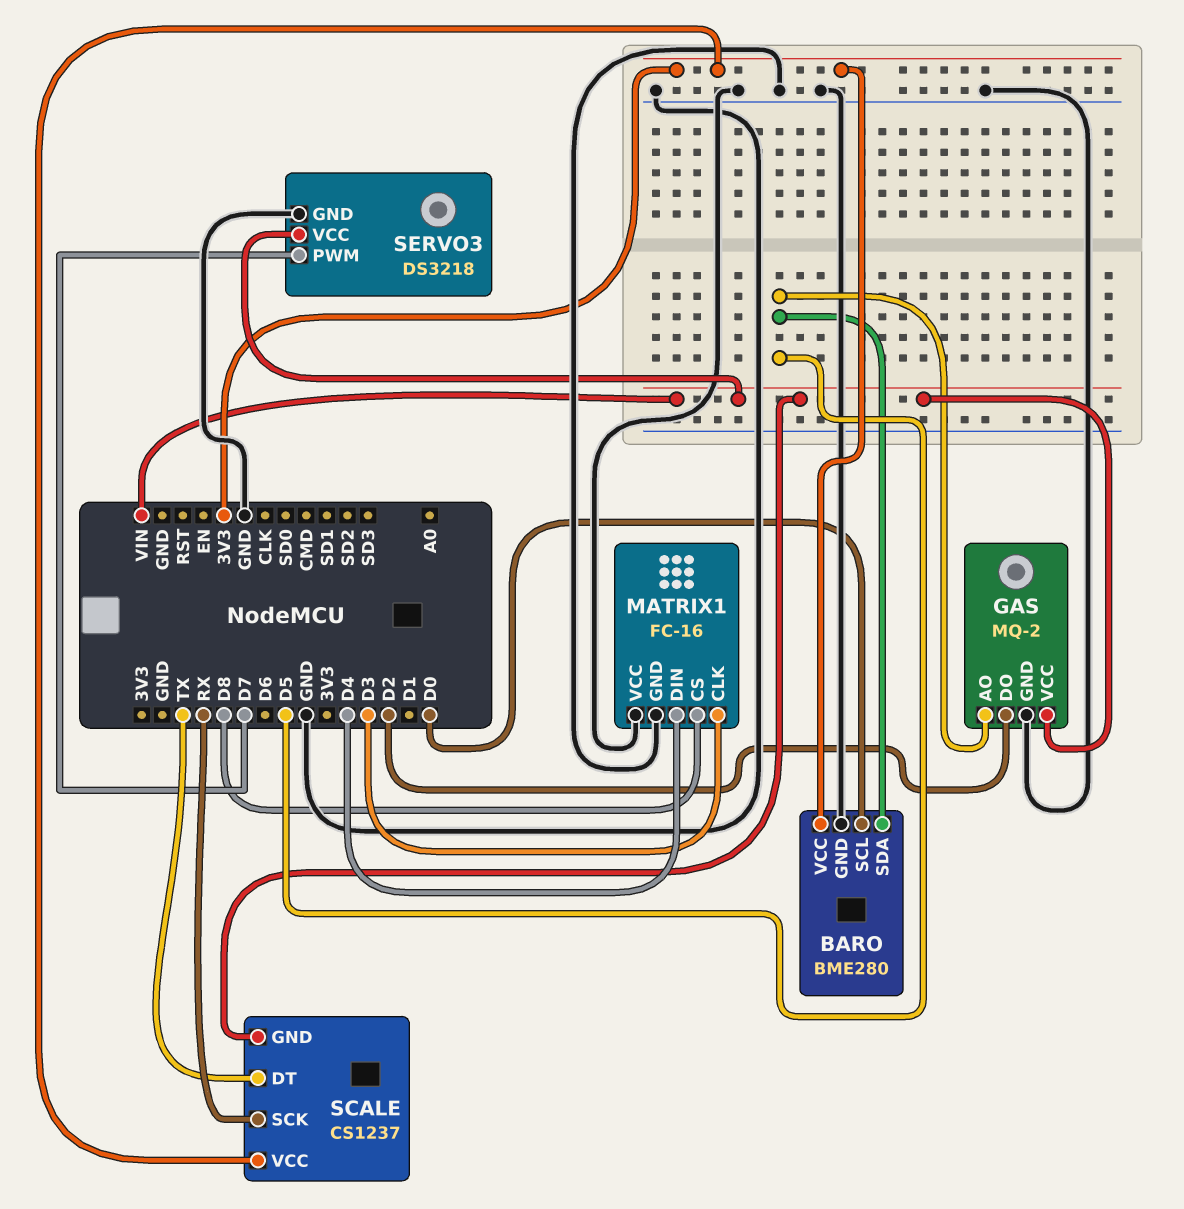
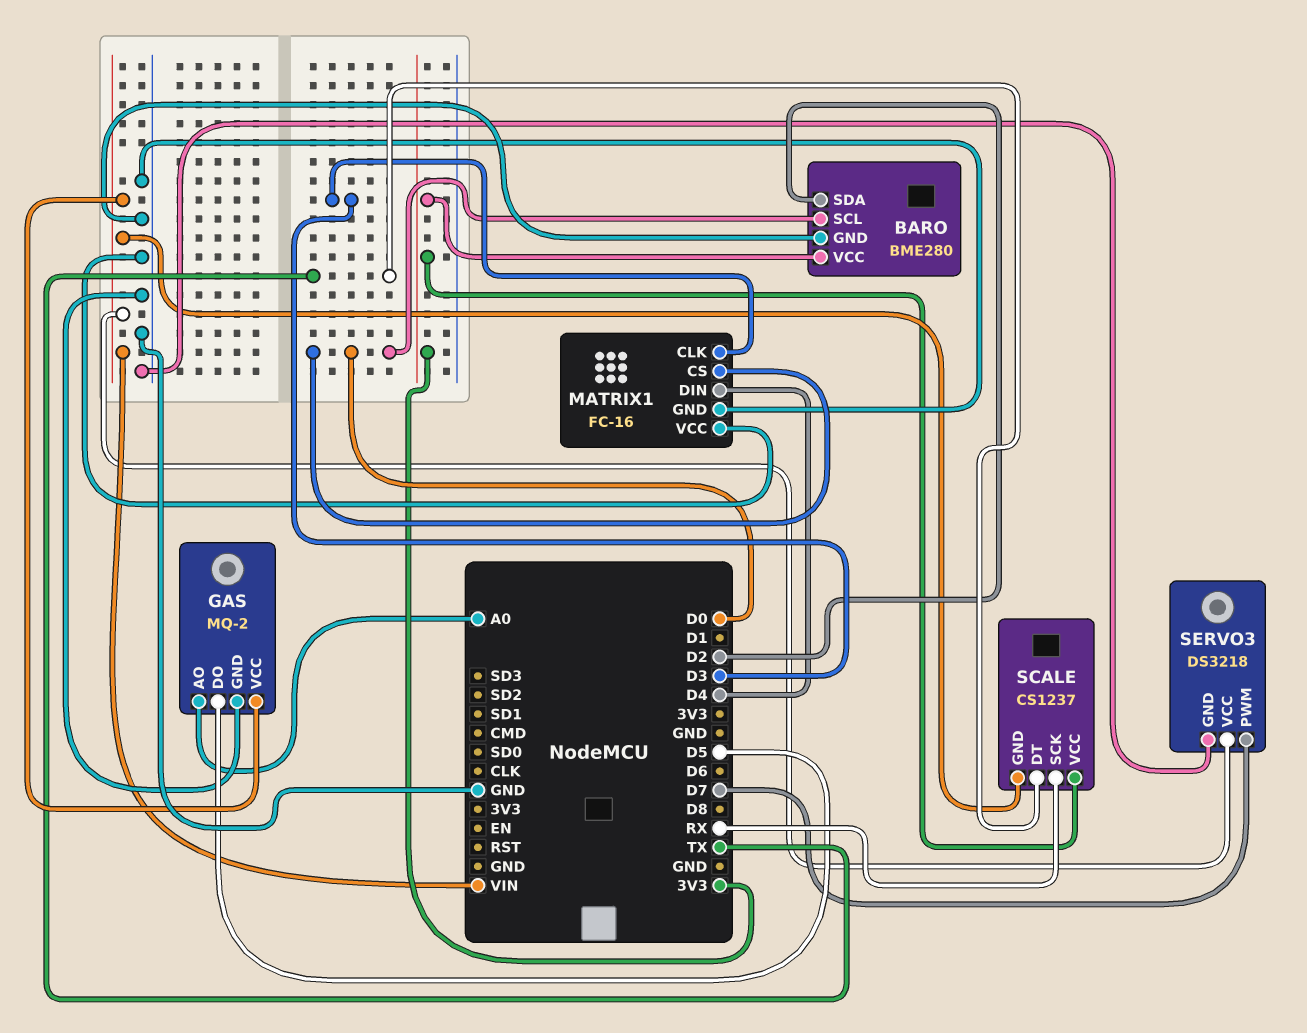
BARO pin SDA: D5 -> D2
GAS pin AO: D5 -> A0
GAS pin DO: D2 -> D5
MATRIX1 pin CS: D8 -> D0

